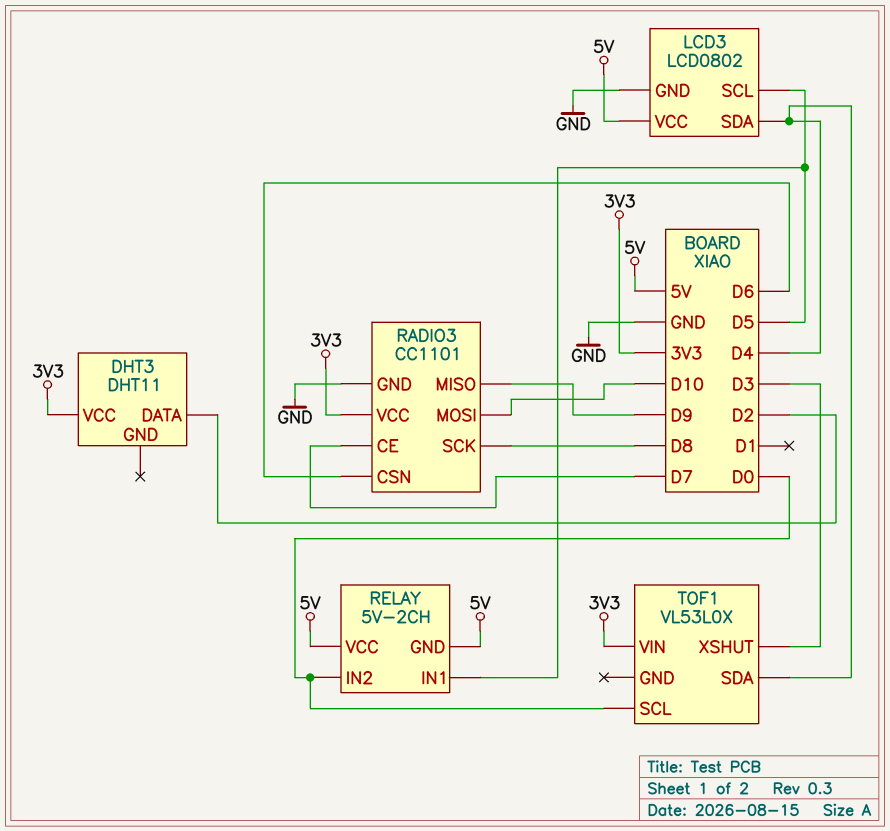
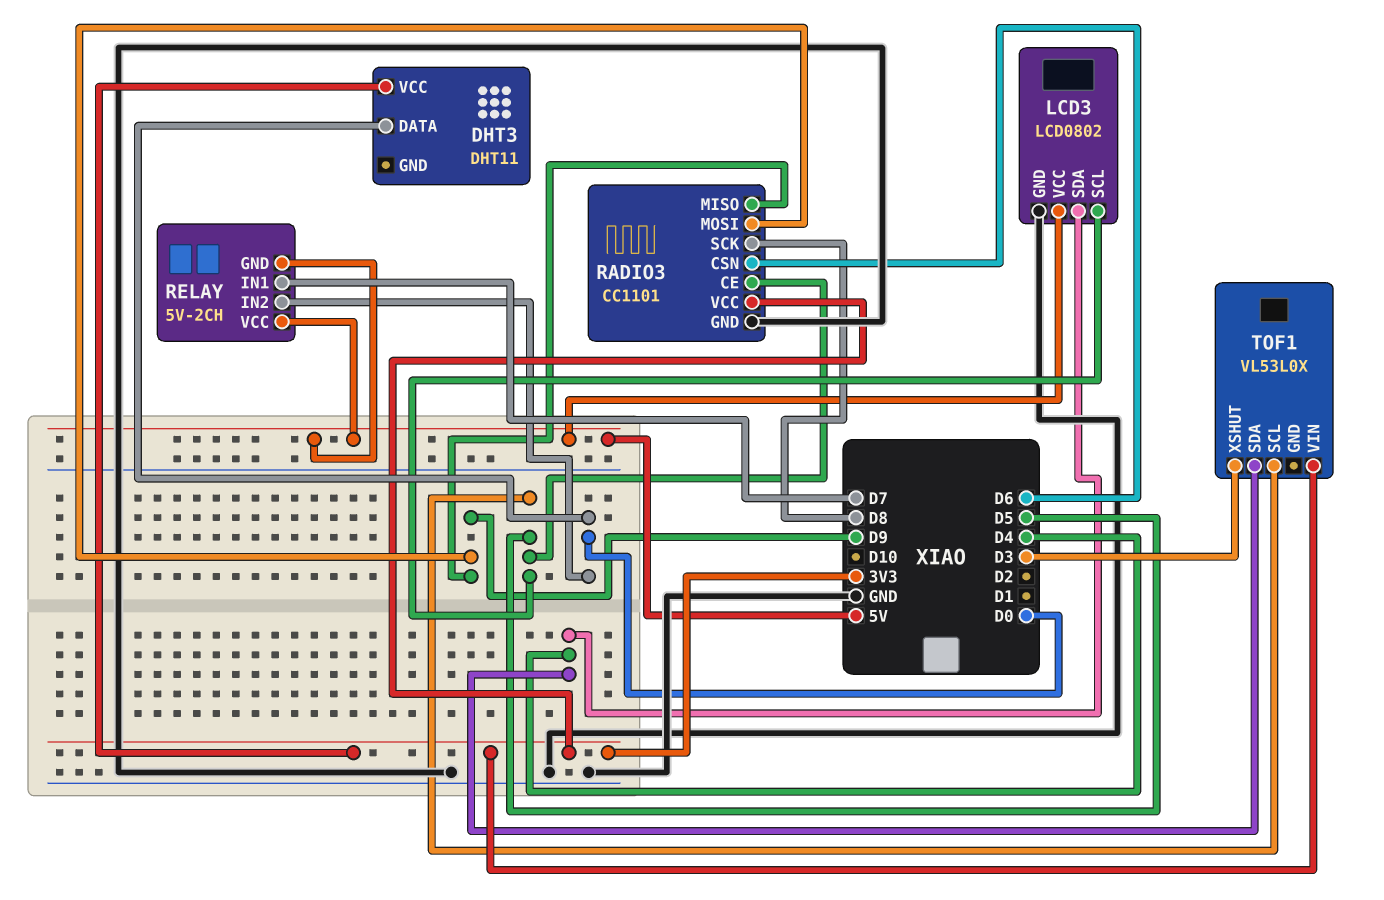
DHT3 pin DATA: D2 -> D0
RADIO3 pin CE: D7 -> D5
RADIO3 pin MOSI: D10 -> D9
RELAY pin IN1: D5 -> D7
TOF1 pin SCL: D0 -> D5

